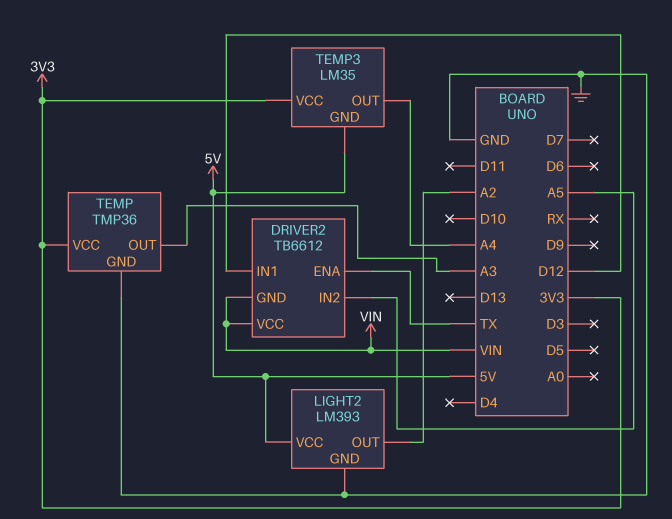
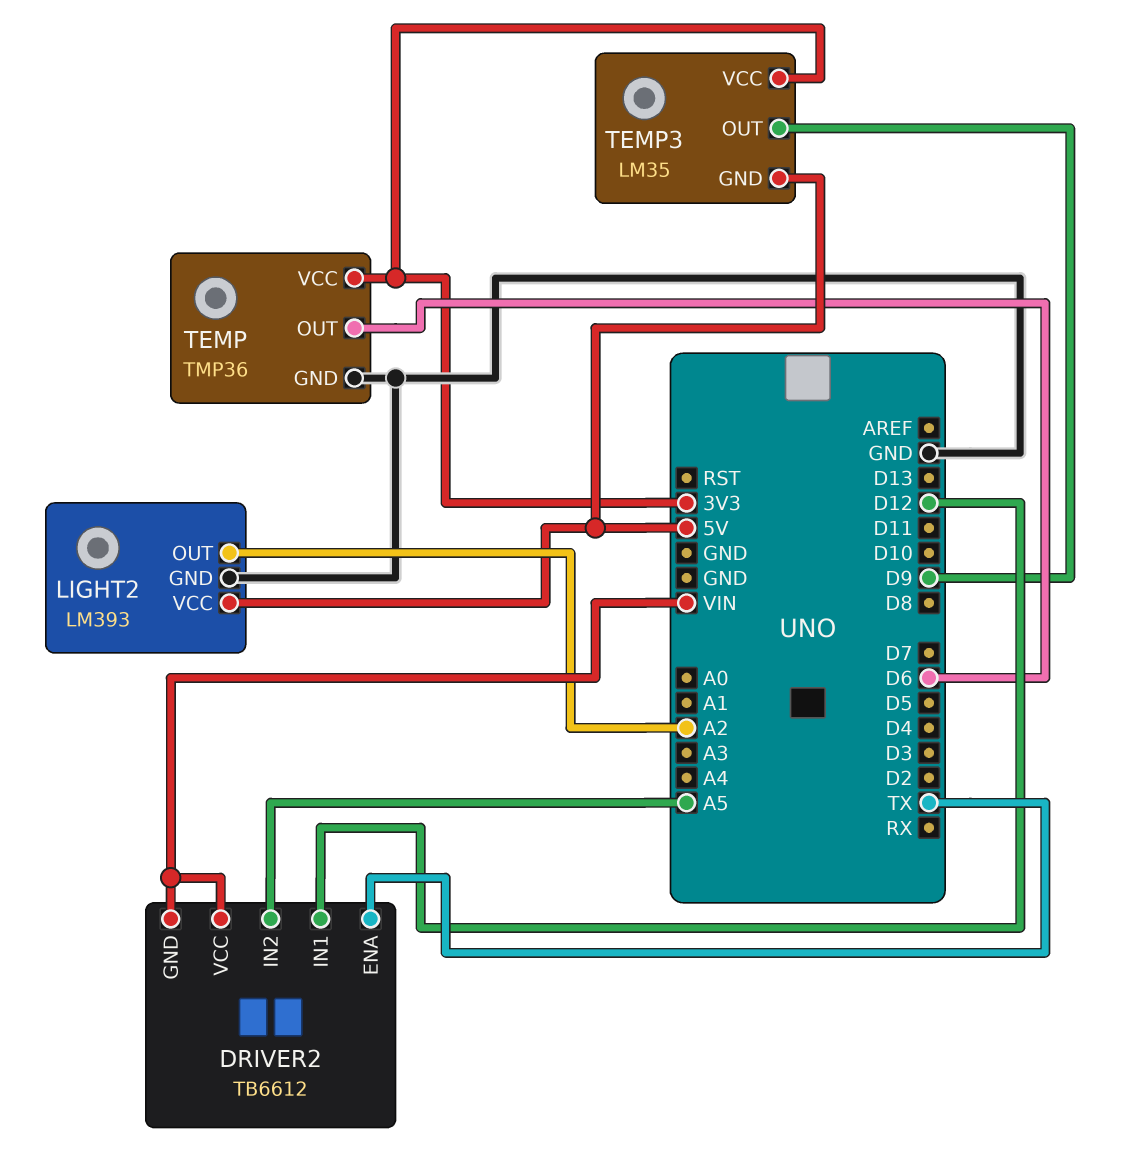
TEMP pin OUT: A3 -> D6
TEMP3 pin OUT: A4 -> D9

